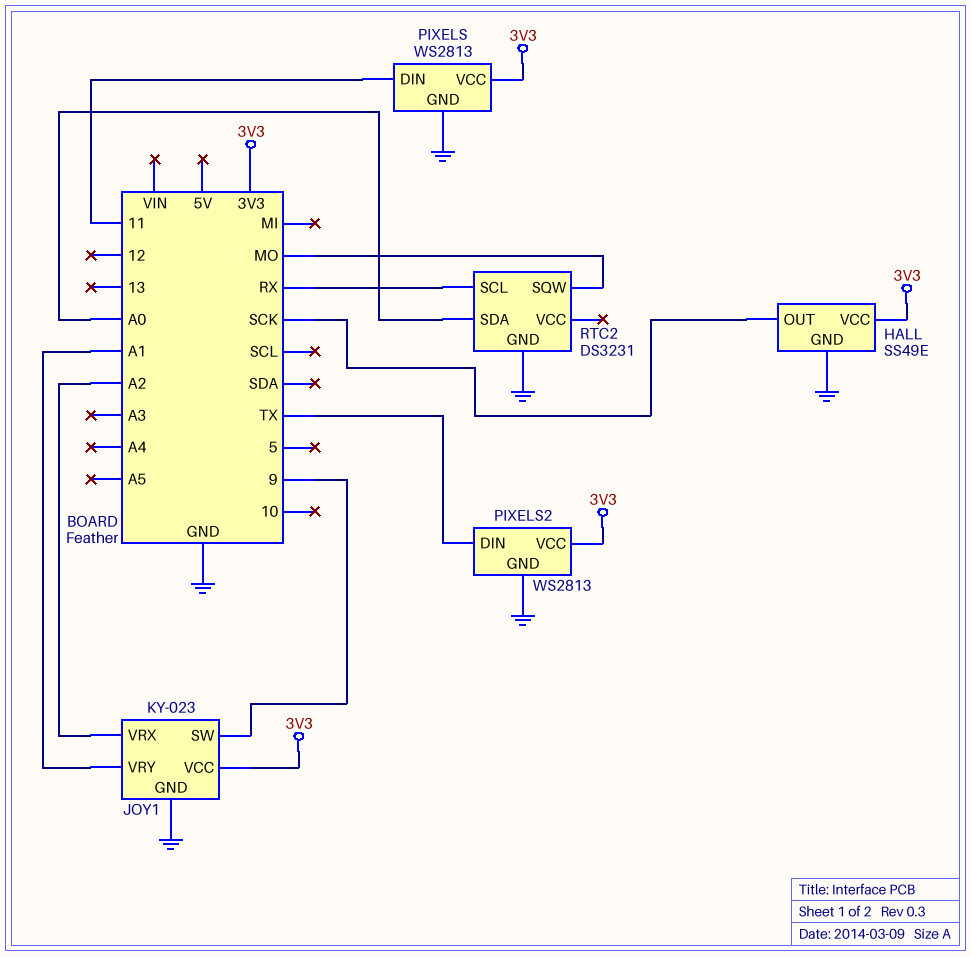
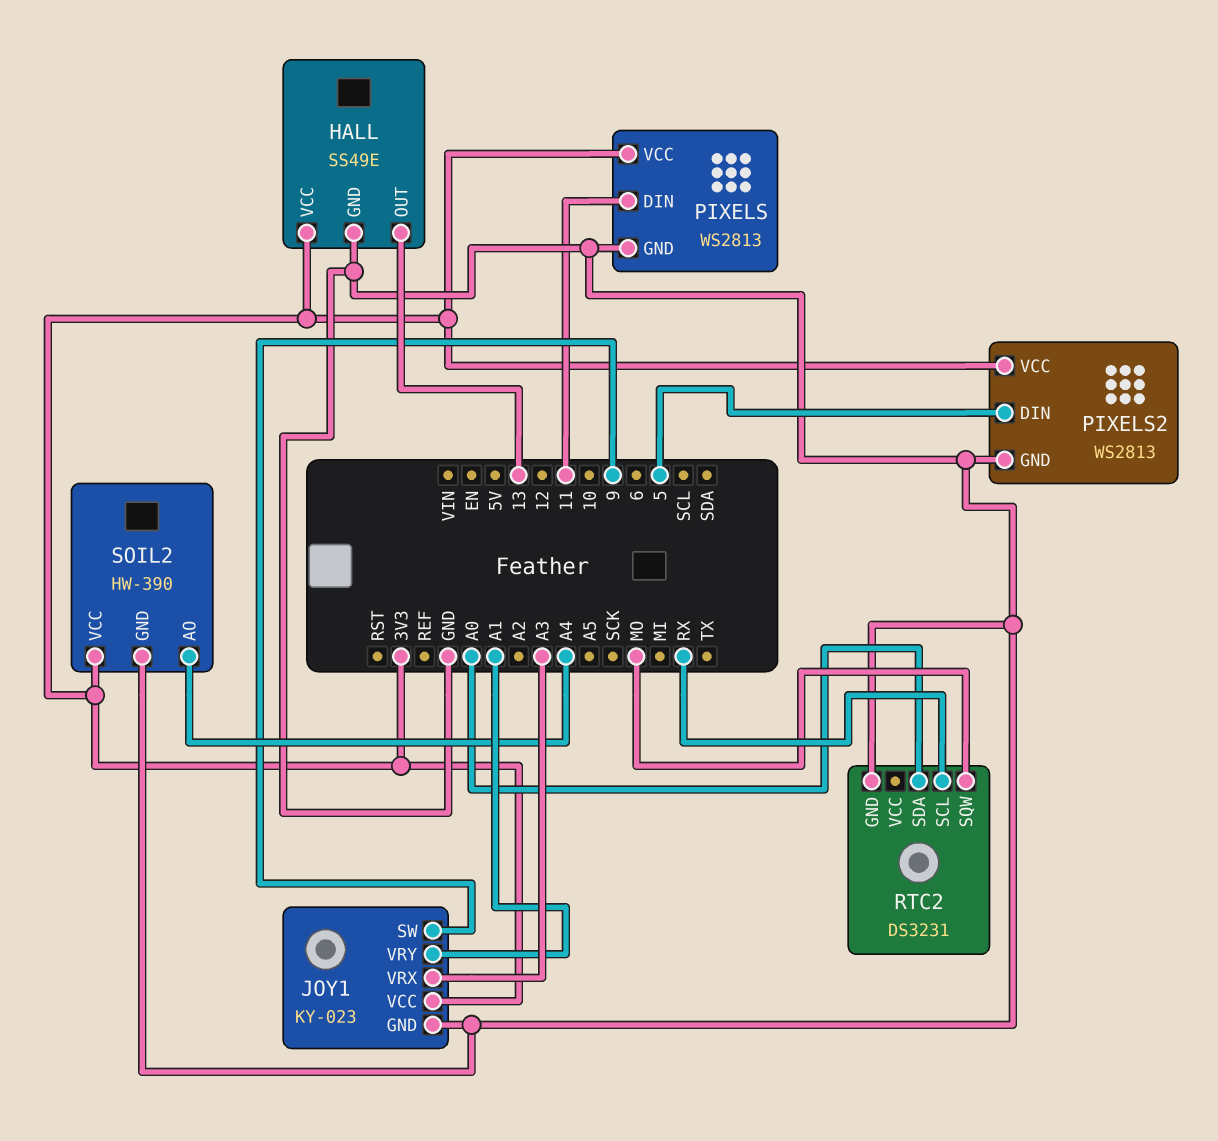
HALL pin OUT: SCK -> 13
JOY1 pin VRX: A2 -> A3
PIXELS2 pin DIN: TX -> 5
SOIL2: none -> HW-390
SOIL2 pin AO: none -> A4
SOIL2 pin GND: none -> GND
SOIL2 pin VCC: none -> 3V3

